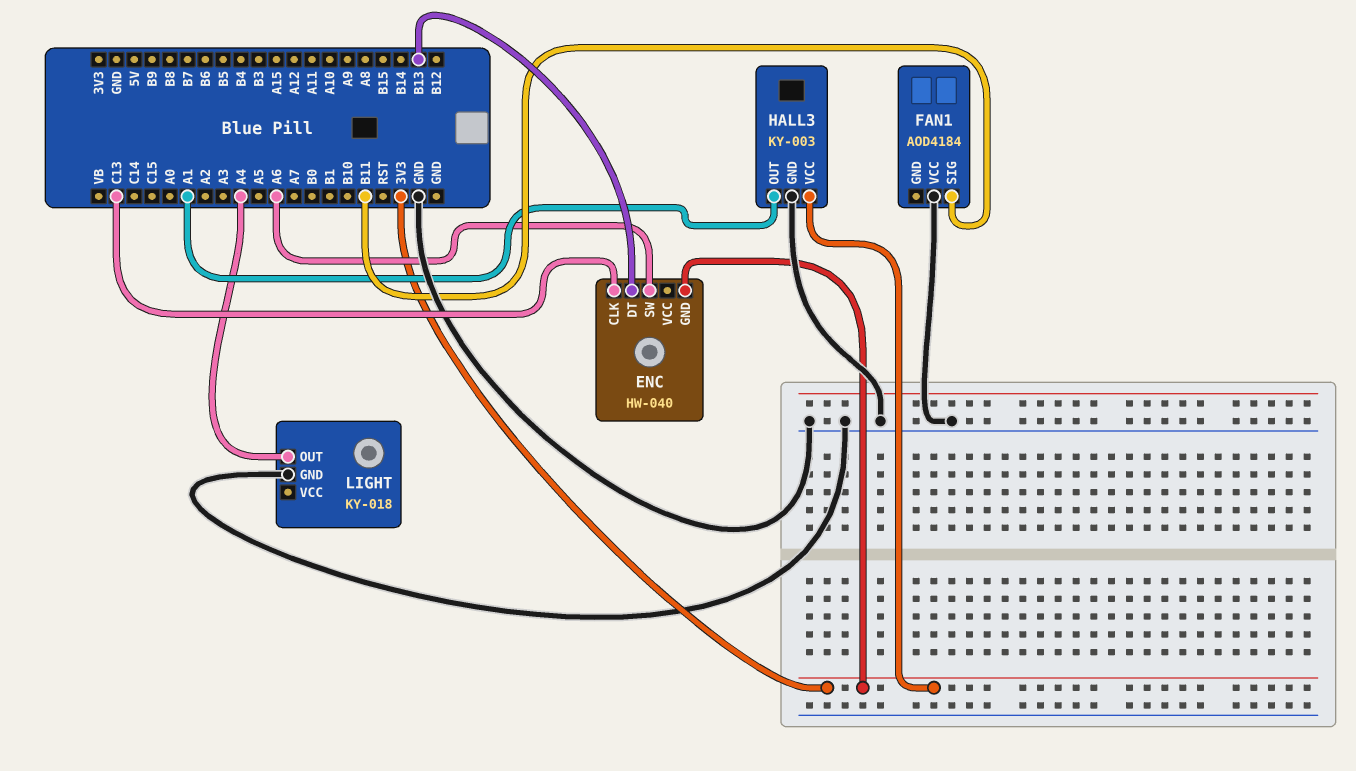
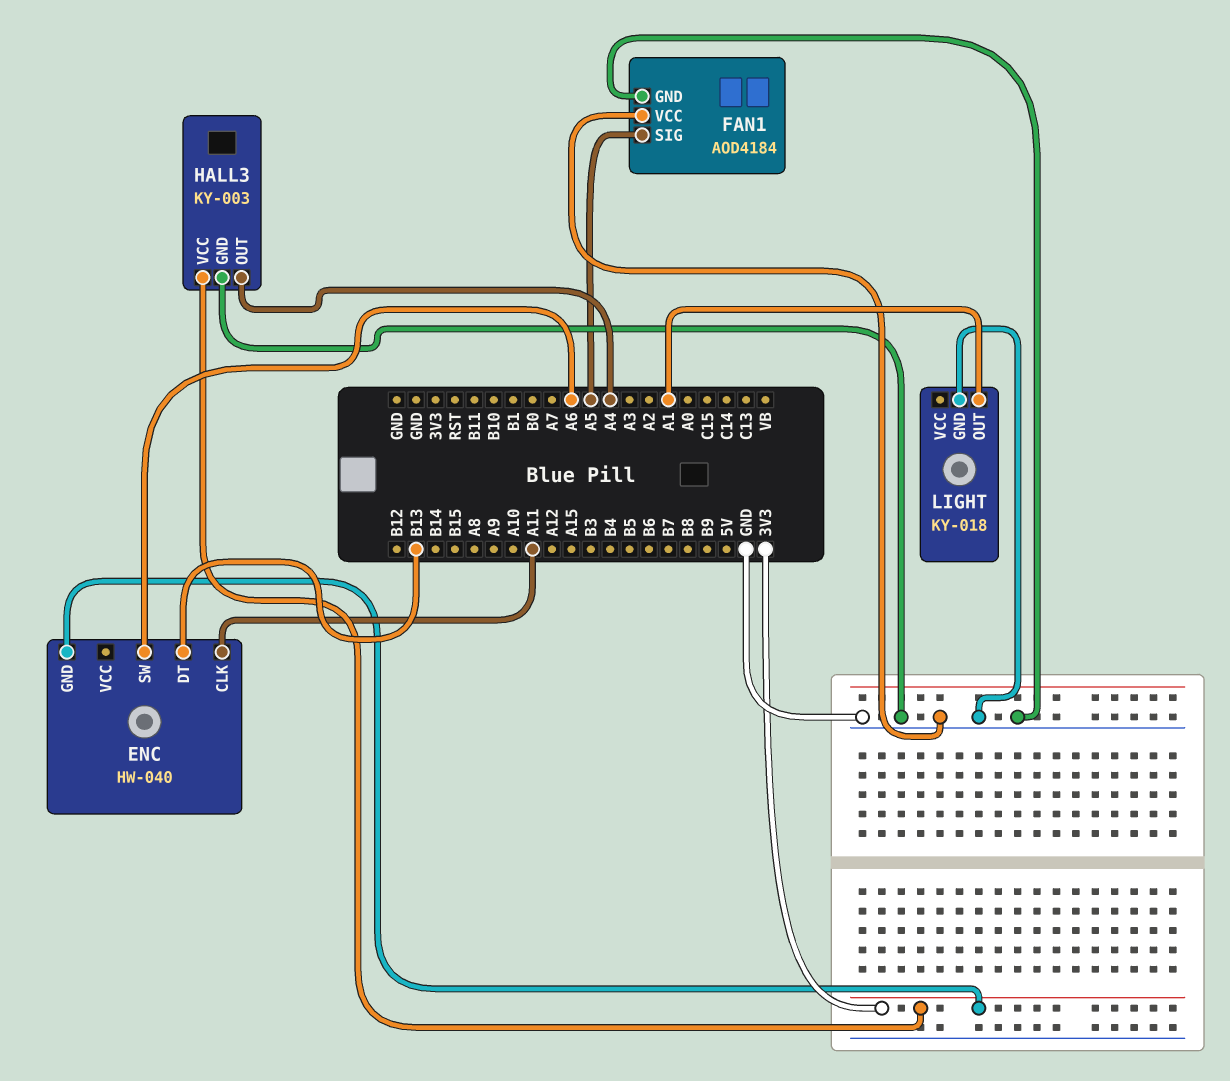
ENC pin CLK: C13 -> A11
FAN1 pin GND: none -> GND
FAN1 pin SIG: B11 -> A5
HALL3 pin OUT: A1 -> A4
LIGHT pin OUT: A4 -> A1

